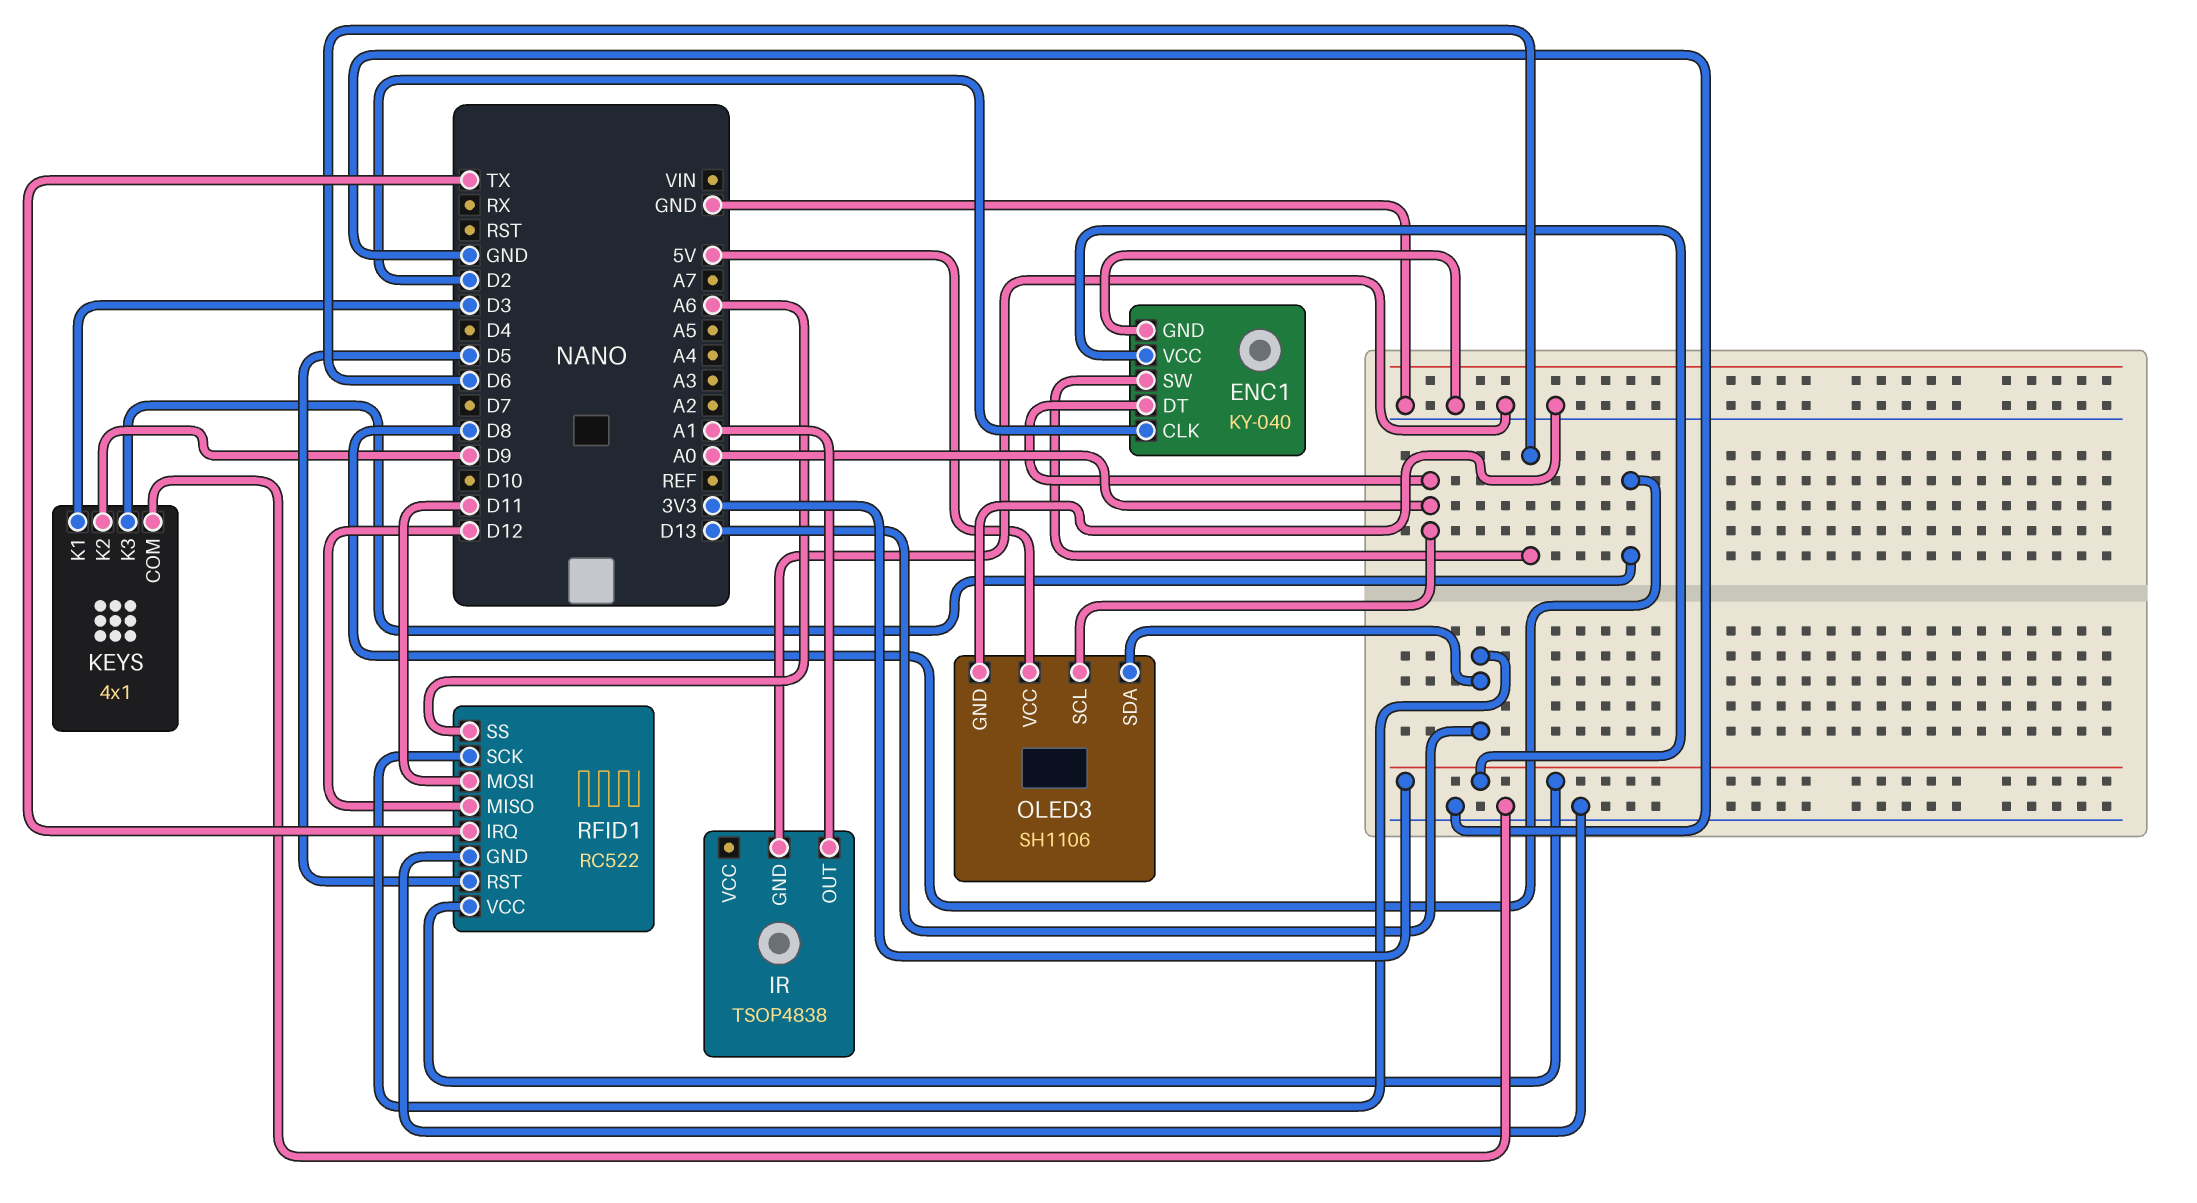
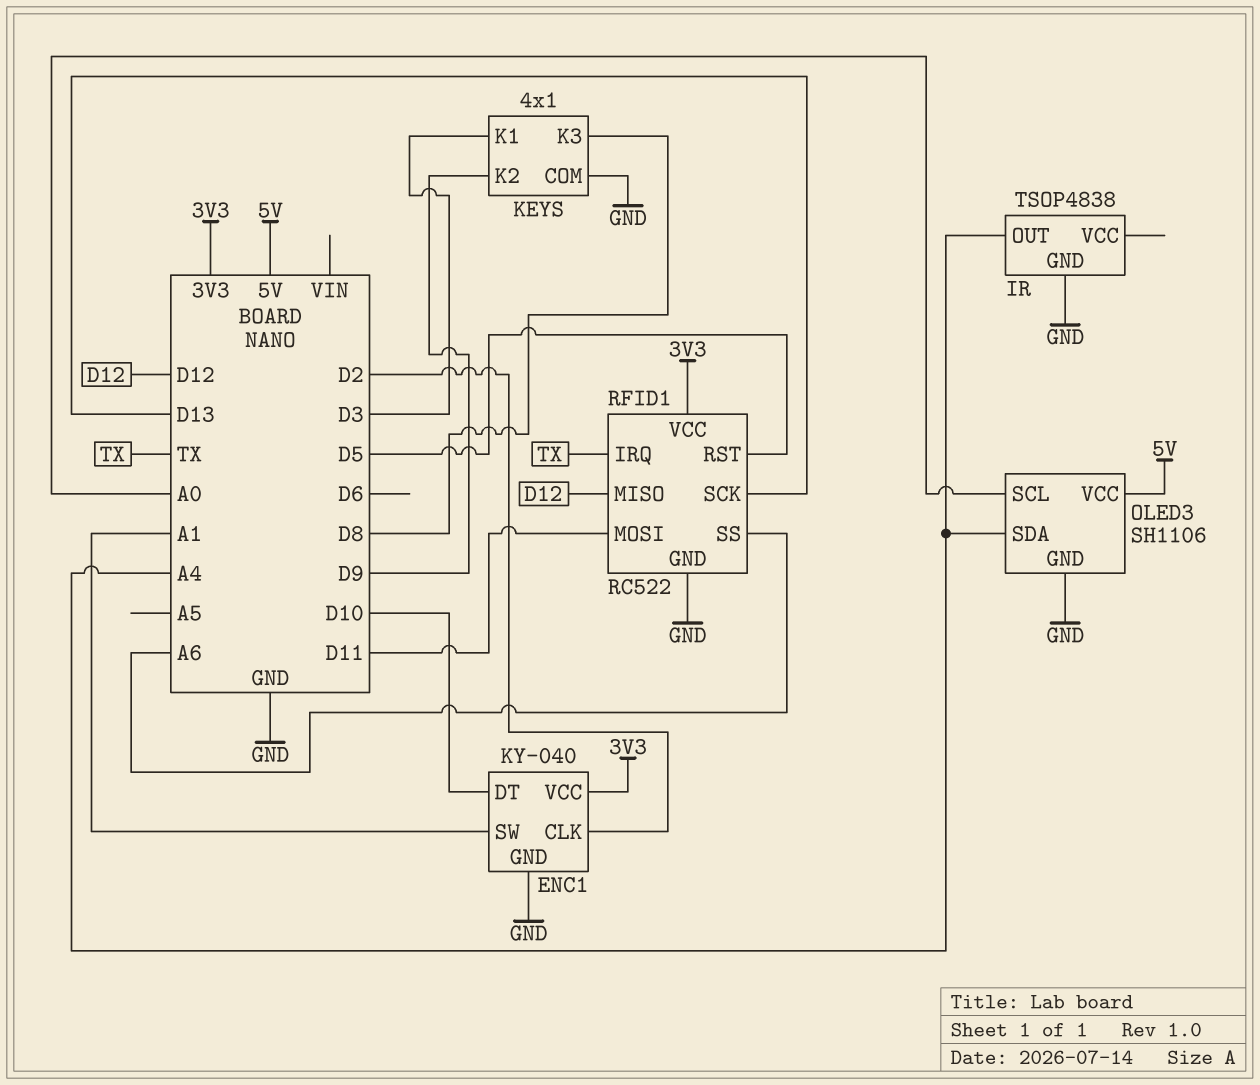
ENC1 pin DT: A0 -> D10
ENC1 pin SW: D6 -> A1
IR pin OUT: A1 -> A4
OLED3 pin SDA: D13 -> A4

